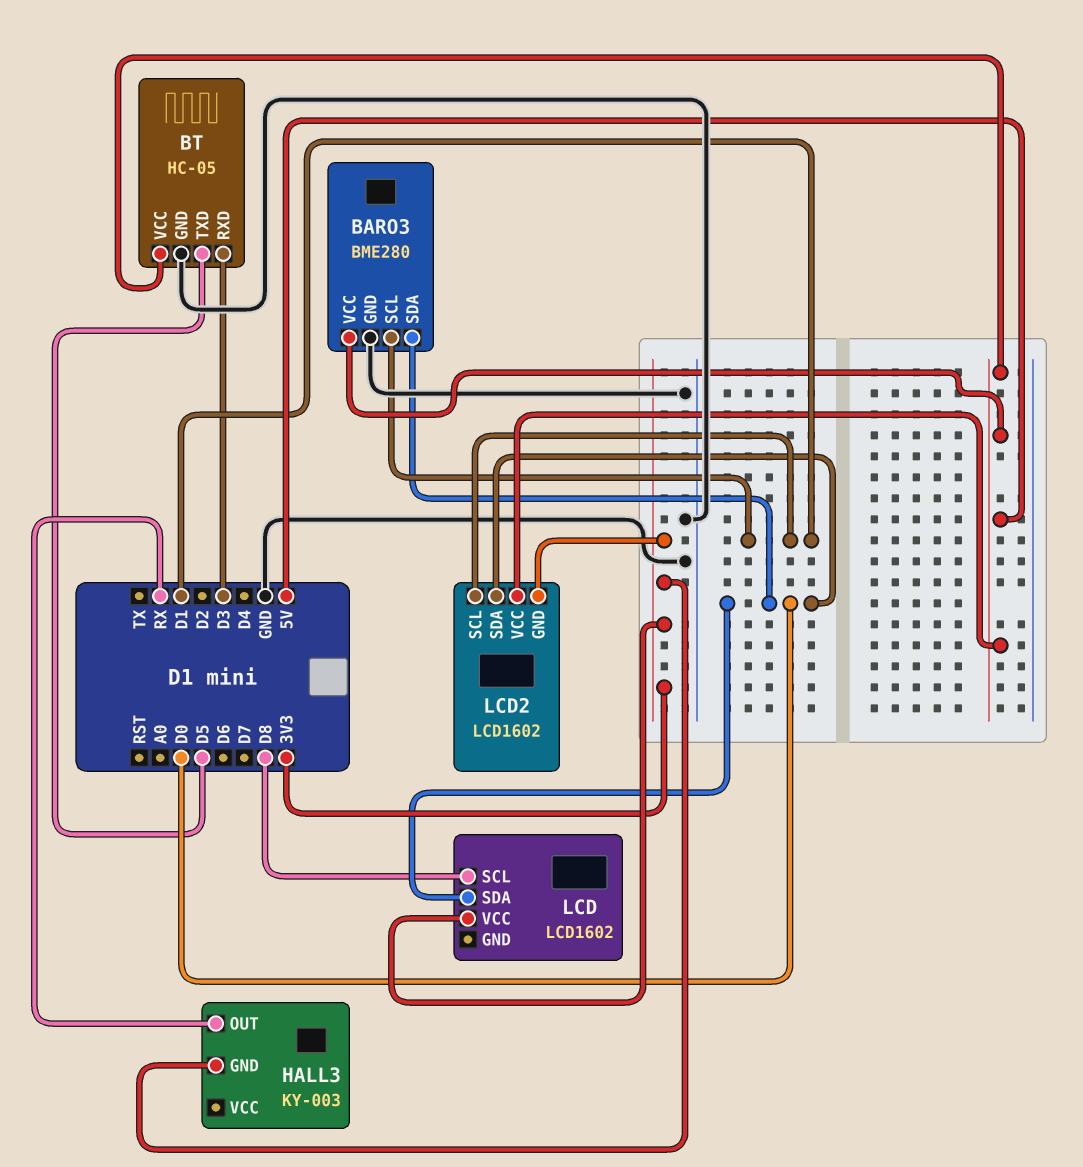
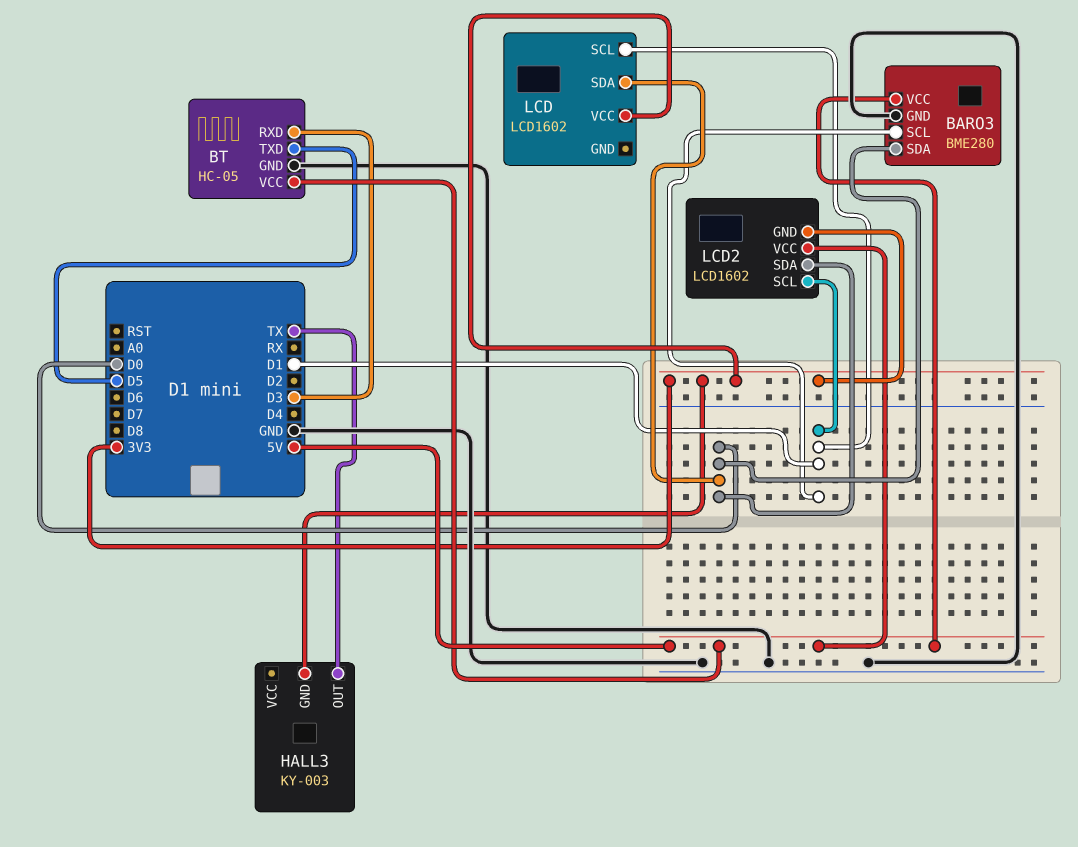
HALL3 pin OUT: RX -> TX
LCD pin SCL: D8 -> D1

